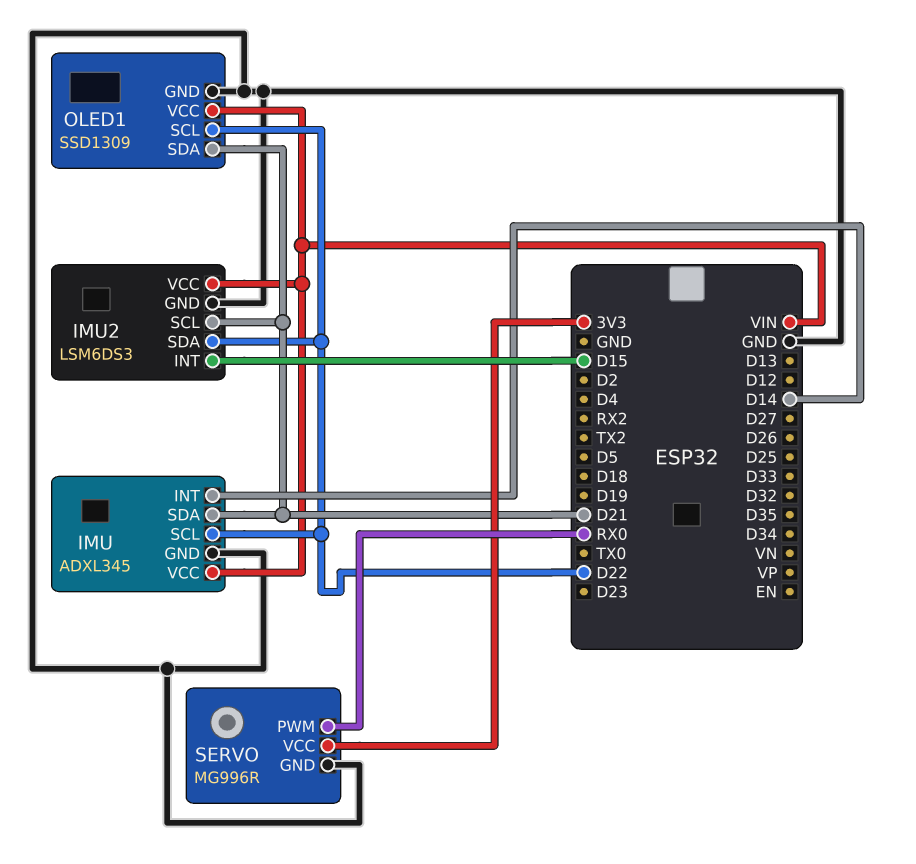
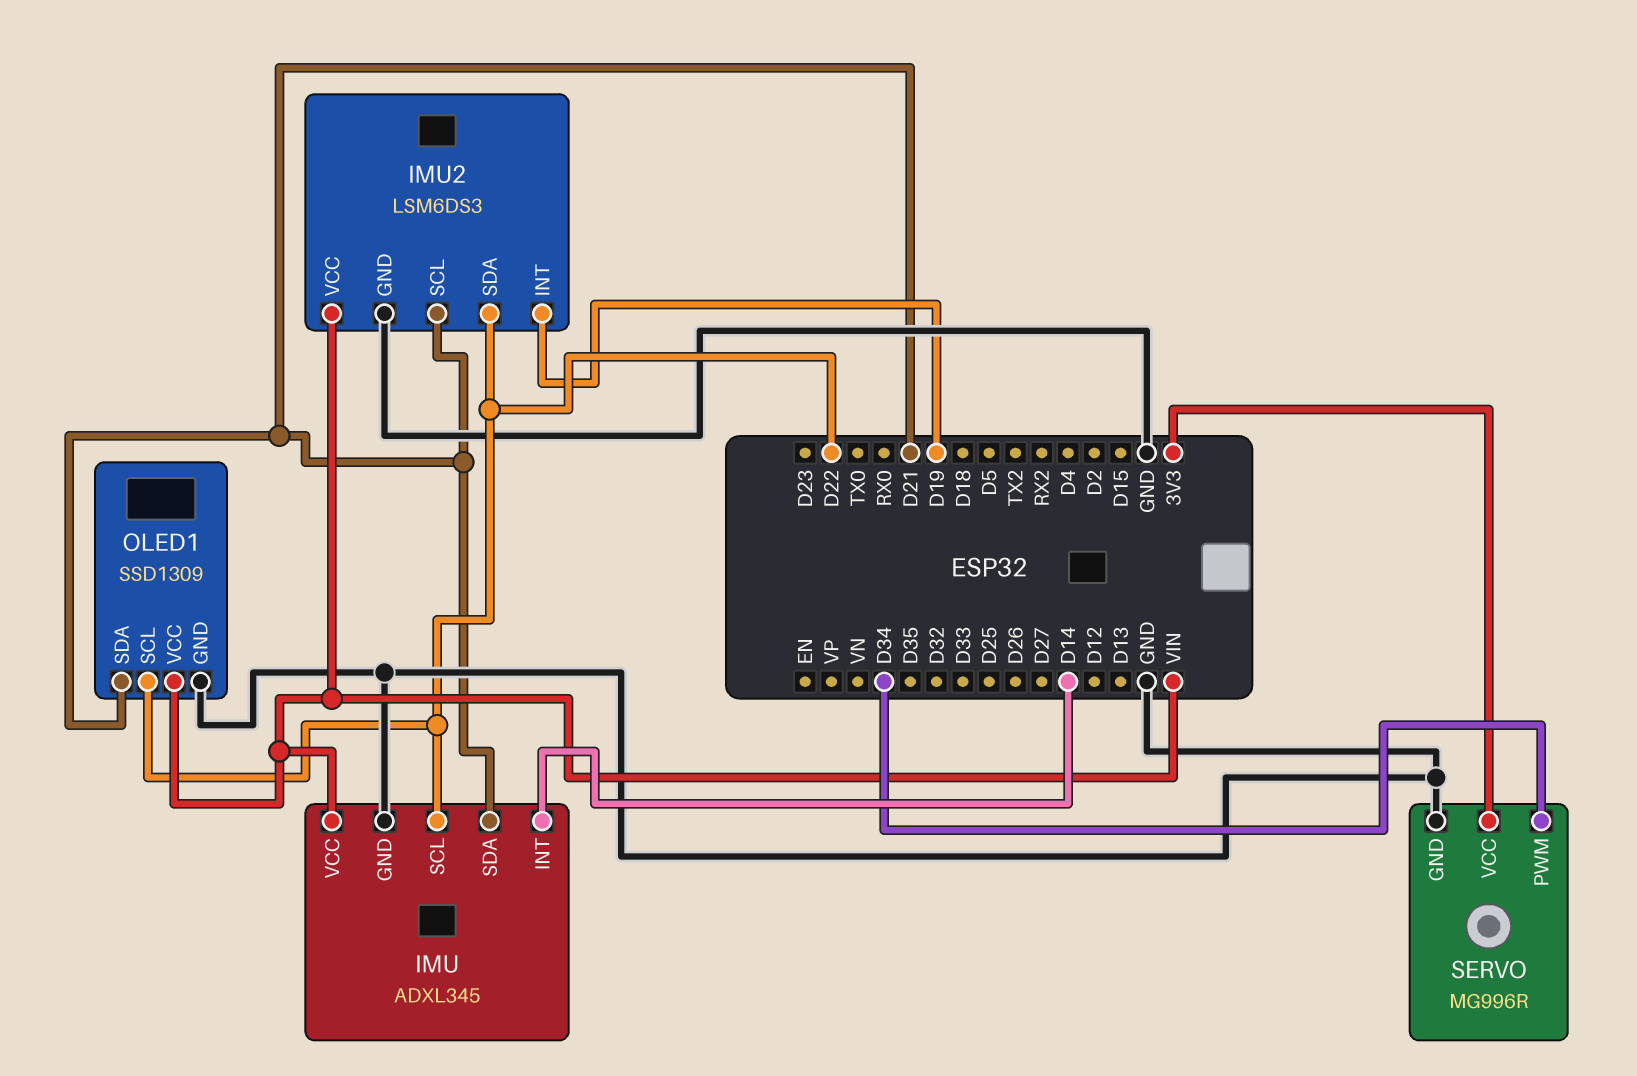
IMU2 pin INT: D15 -> D19
SERVO pin PWM: RX0 -> D34

